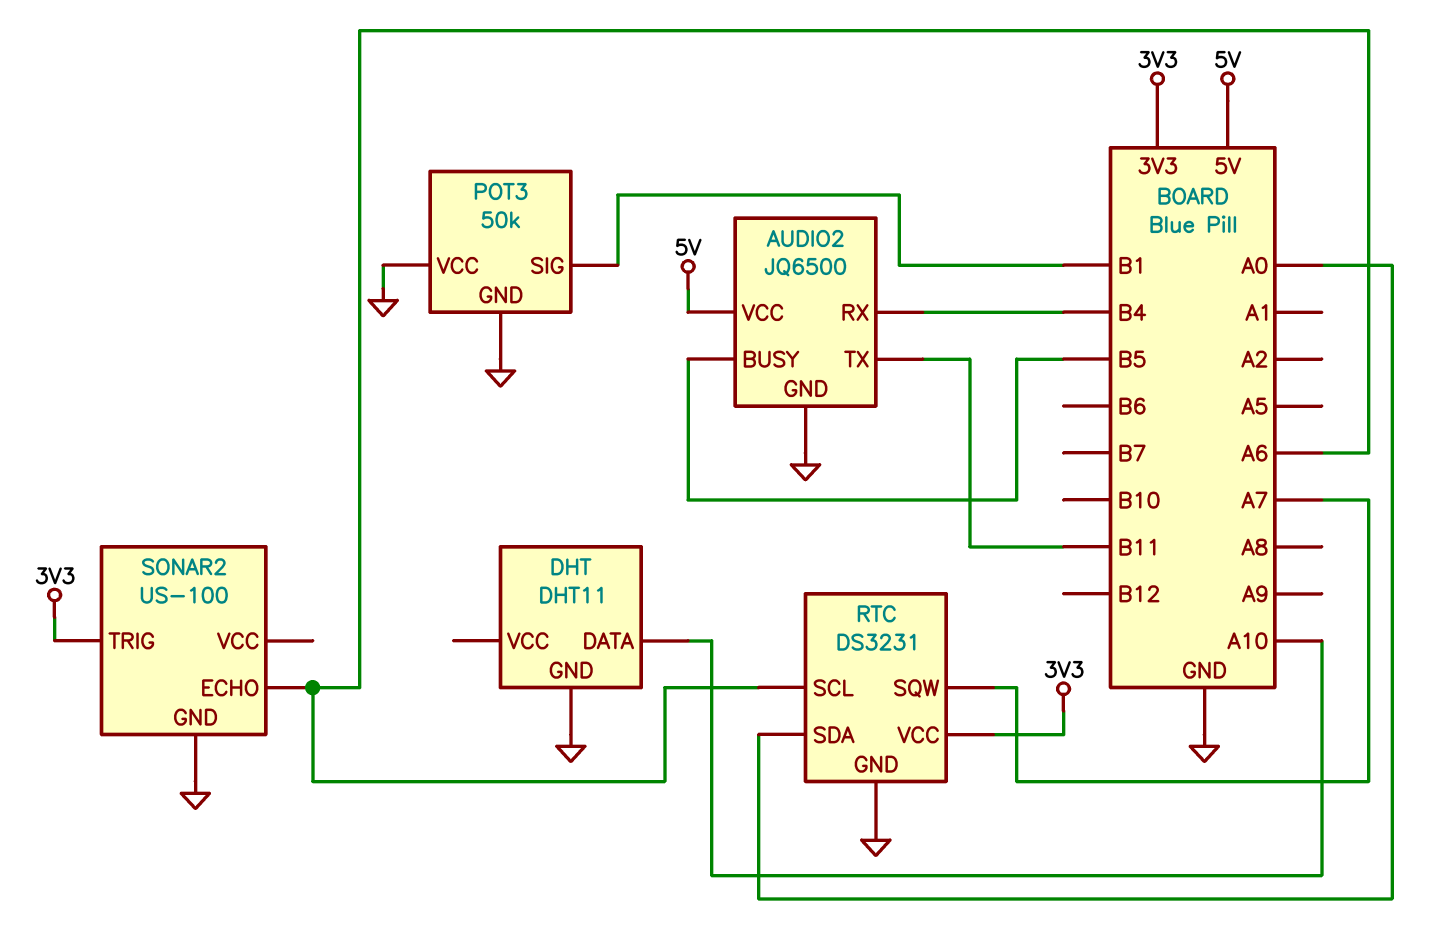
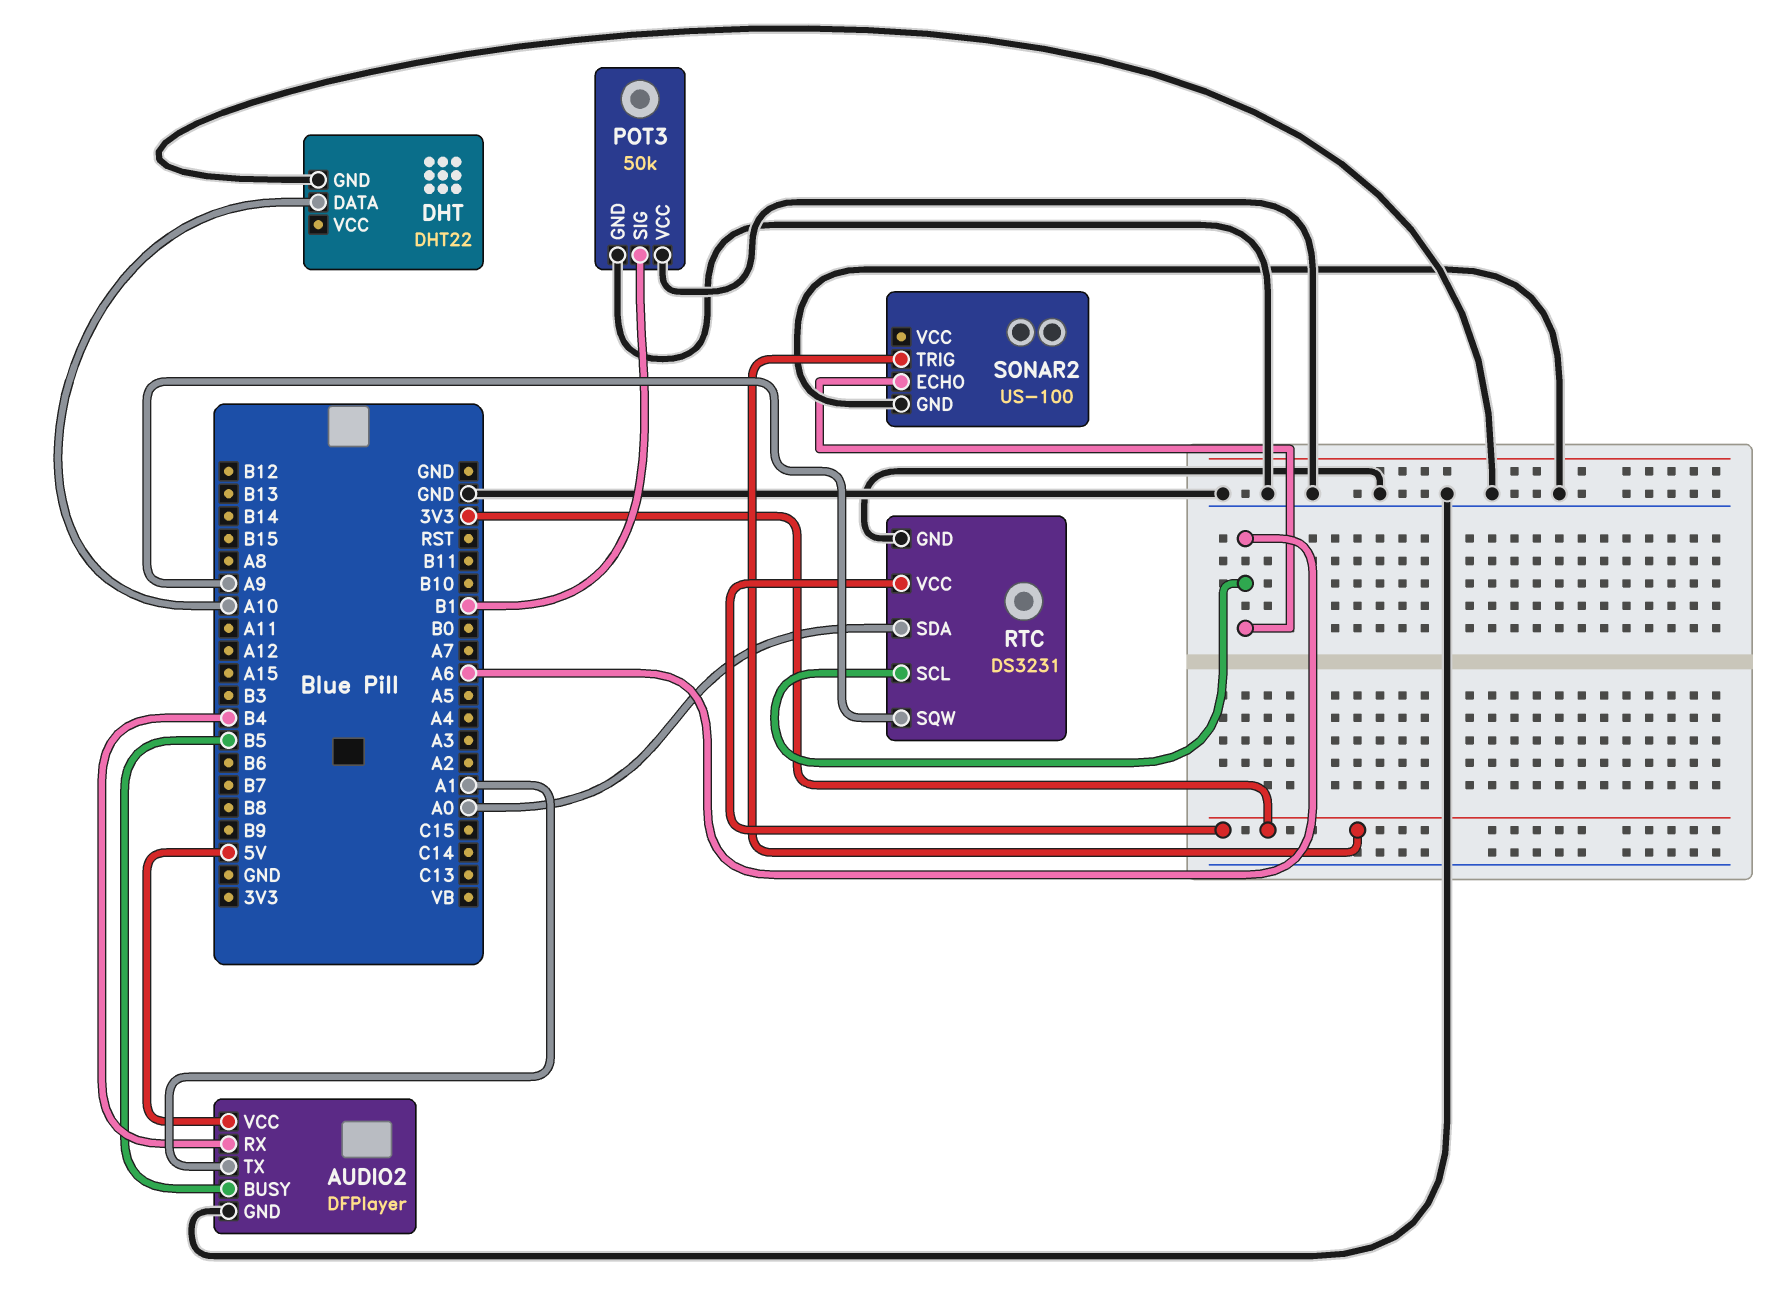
AUDIO2: JQ6500 -> DFPlayer
AUDIO2 pin TX: B11 -> A1
DHT: DHT11 -> DHT22
RTC pin SQW: A7 -> A9

